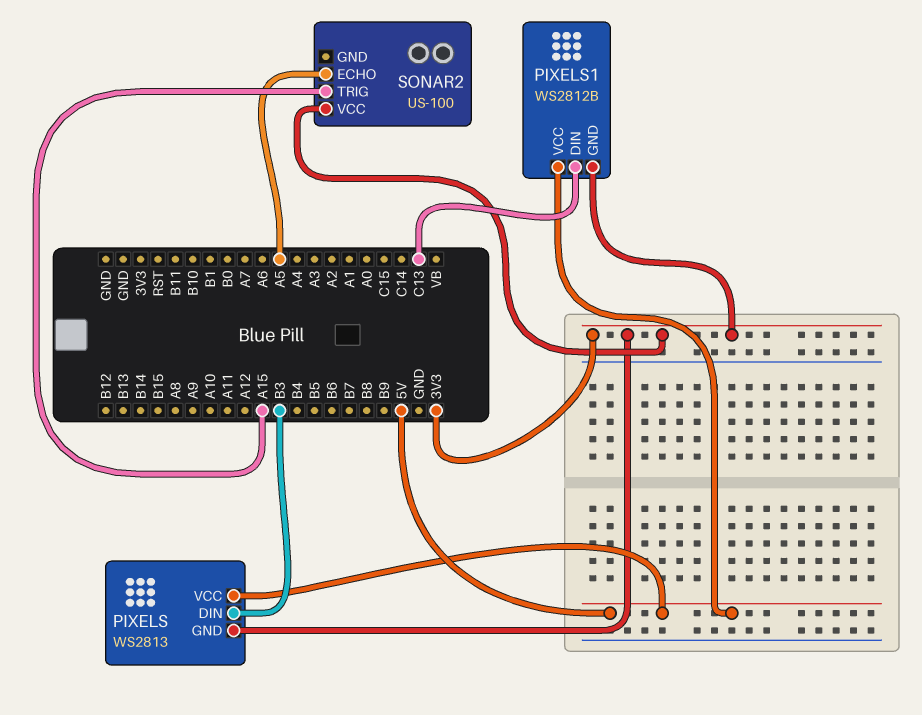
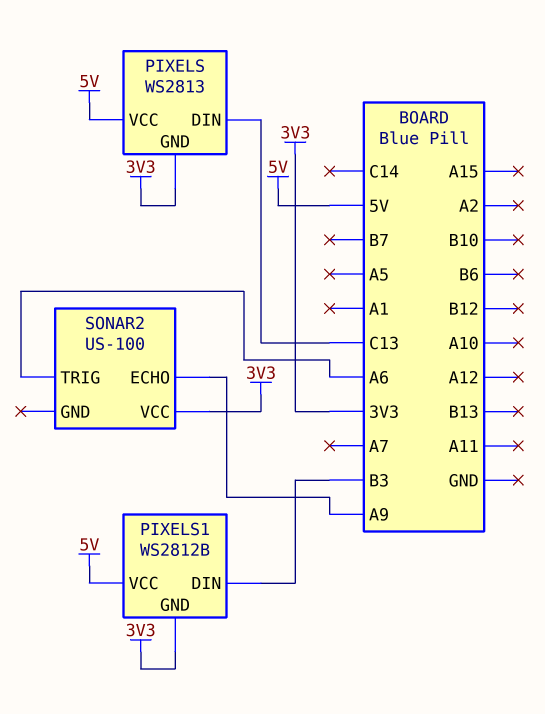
PIXELS pin DIN: B3 -> C13
PIXELS1 pin DIN: C13 -> B3
SONAR2 pin ECHO: A5 -> A9
SONAR2 pin TRIG: A15 -> A6

